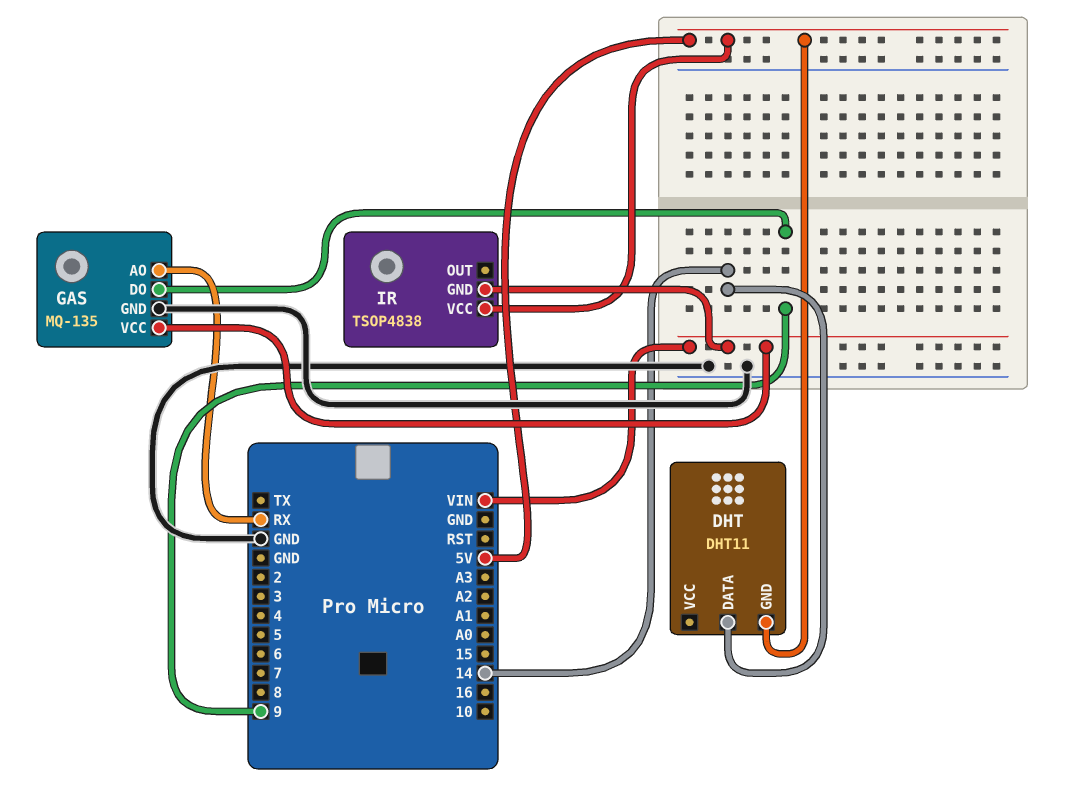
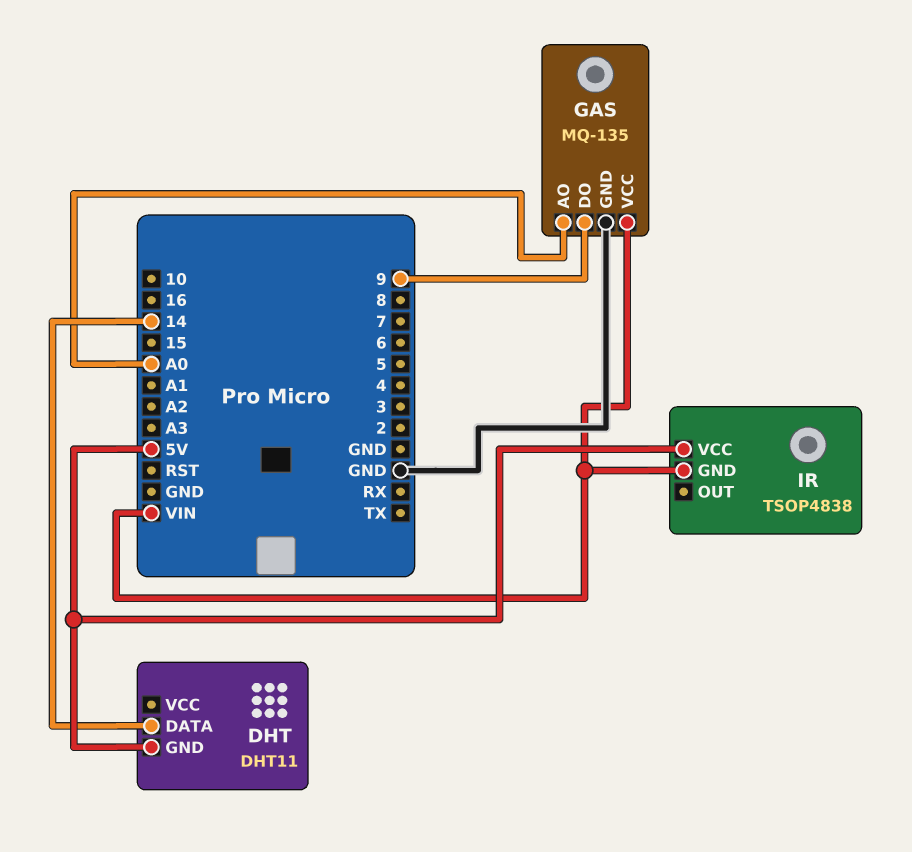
GAS pin AO: RX -> A0

